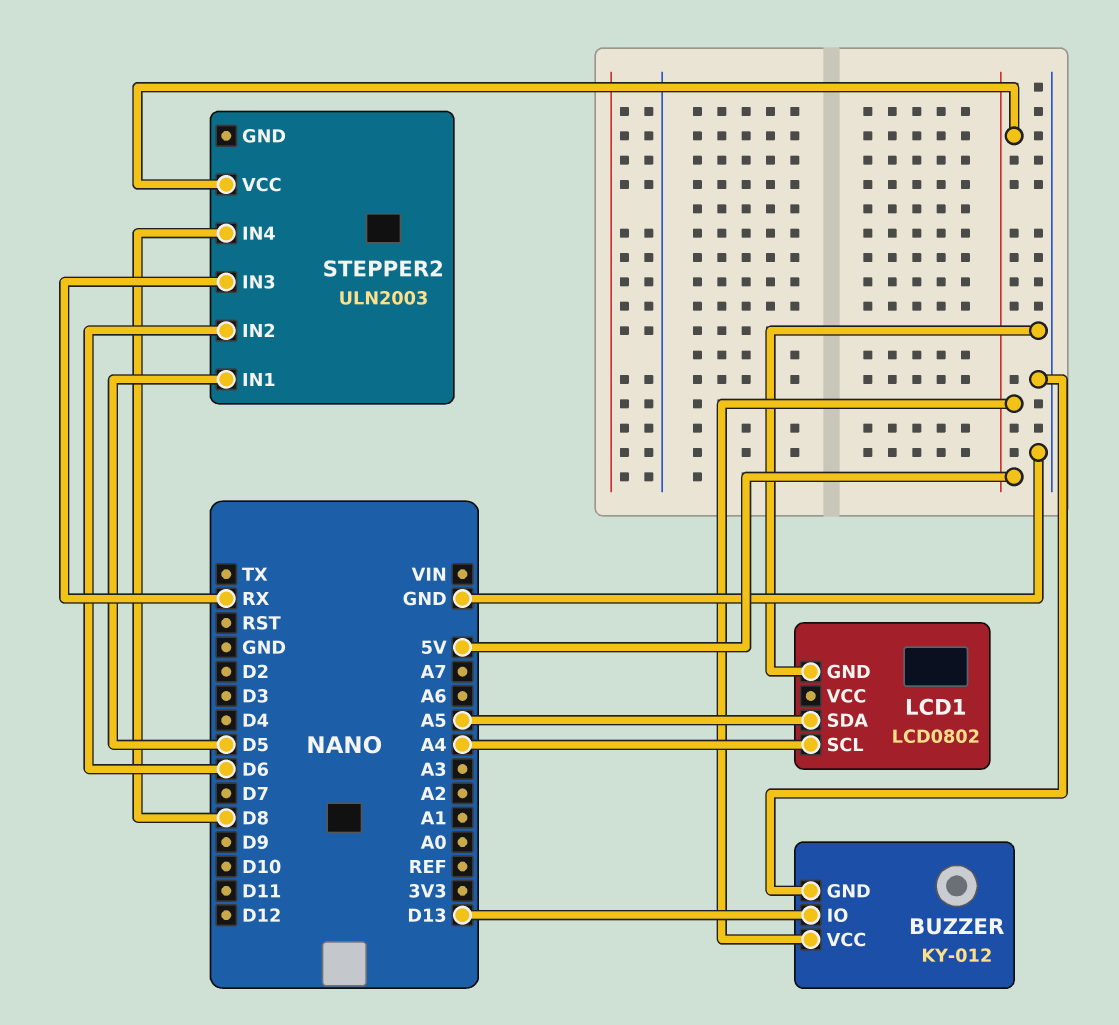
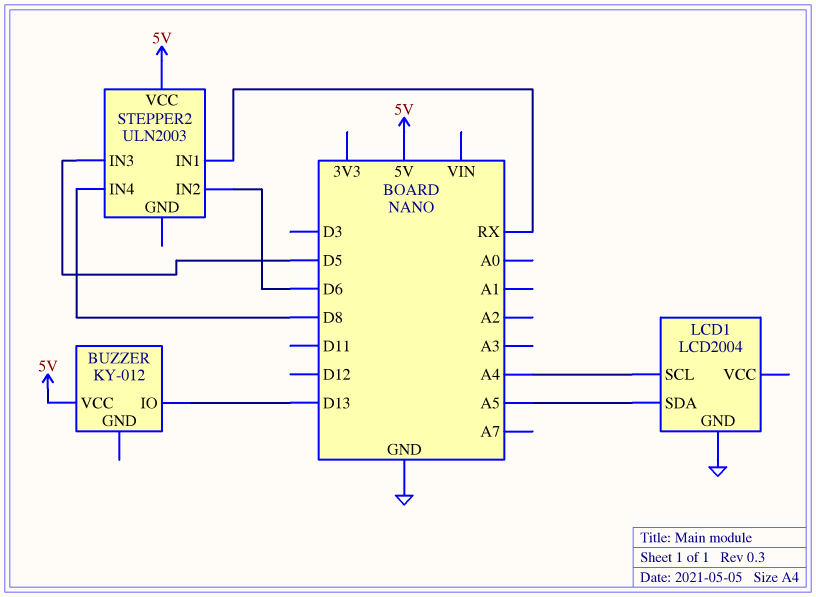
BUZZER pin GND: GND -> none
LCD1: LCD0802 -> LCD2004
STEPPER2 pin IN1: D5 -> RX
STEPPER2 pin IN3: RX -> D5

